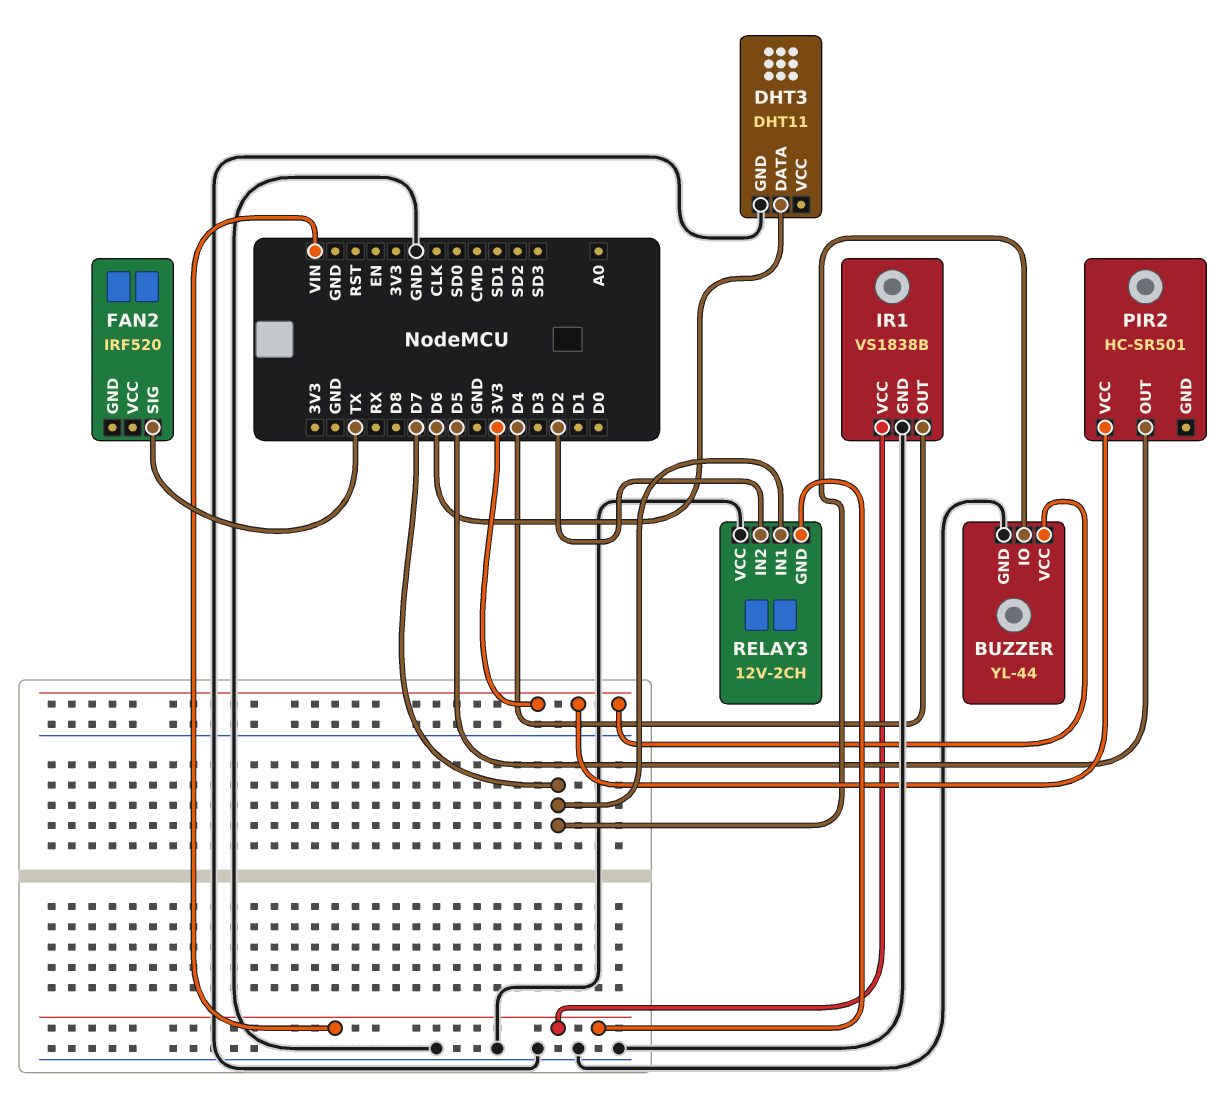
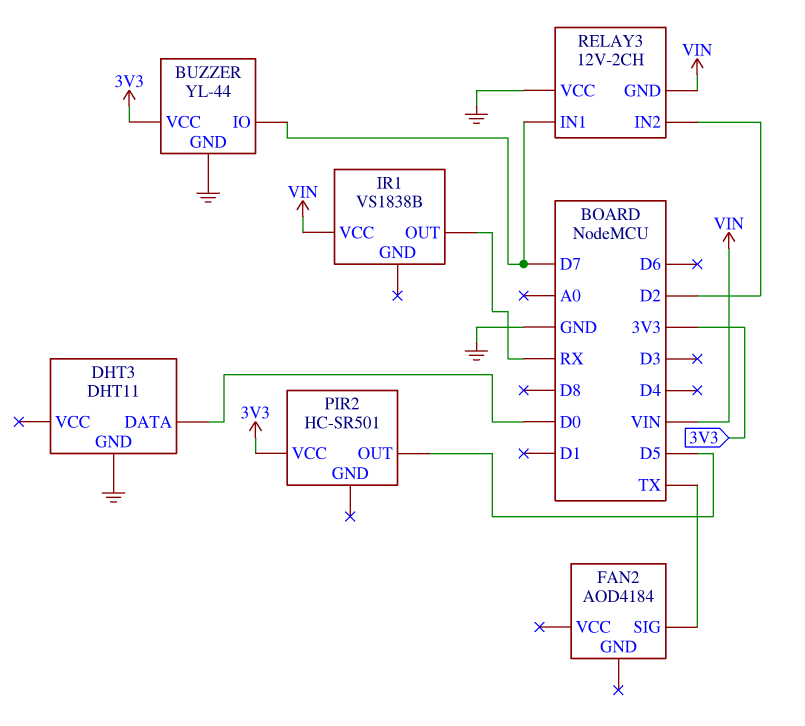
DHT3 pin DATA: D6 -> D0
FAN2: IRF520 -> AOD4184
IR1 pin GND: GND -> none
IR1 pin OUT: D4 -> RX

